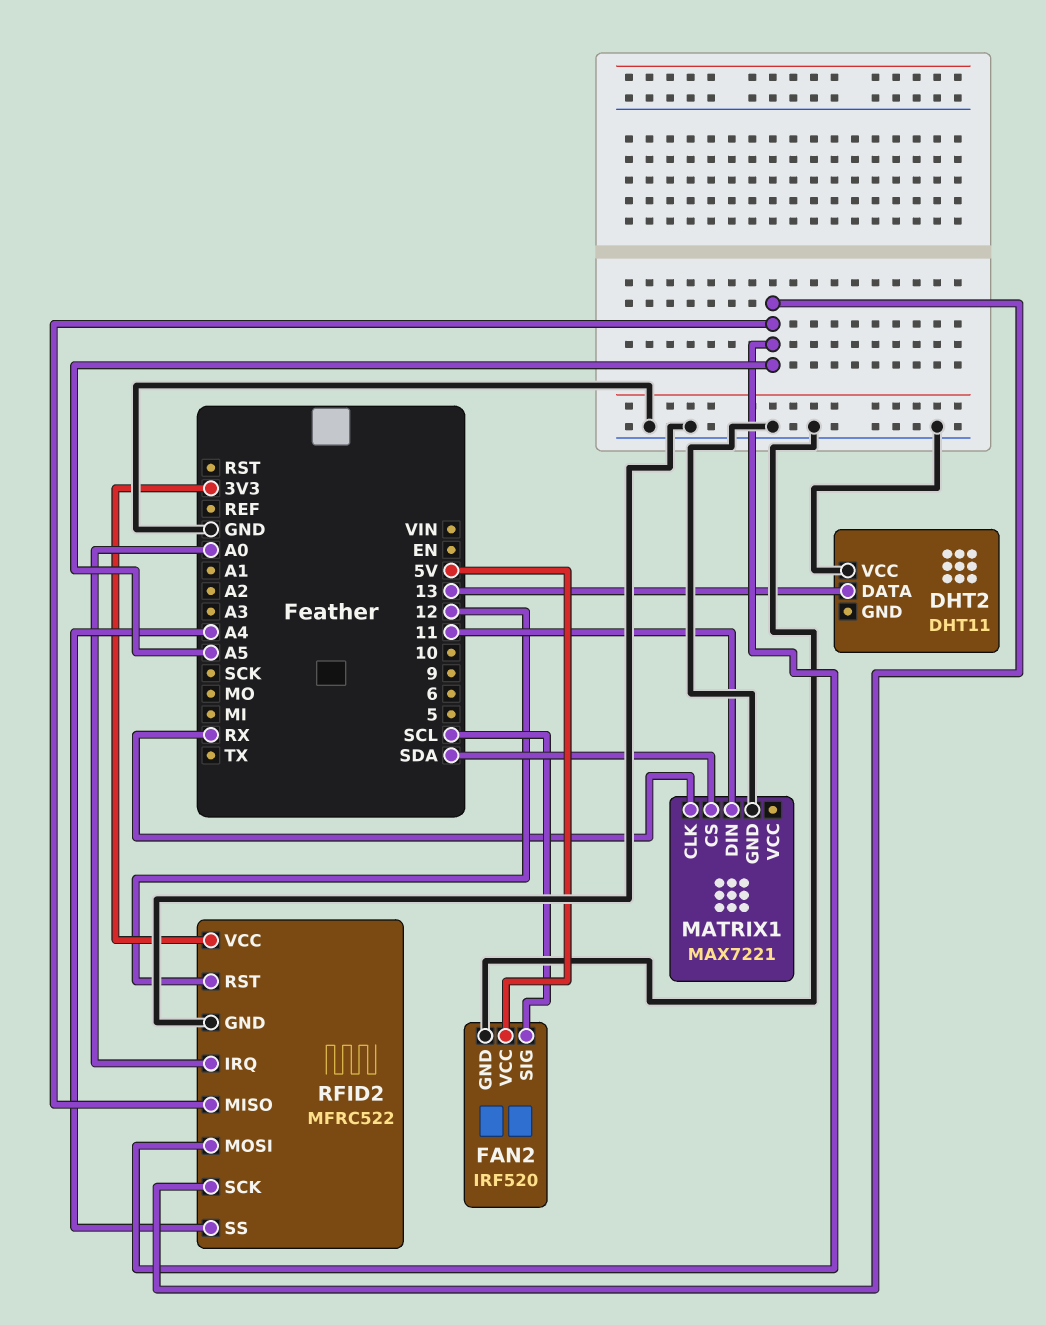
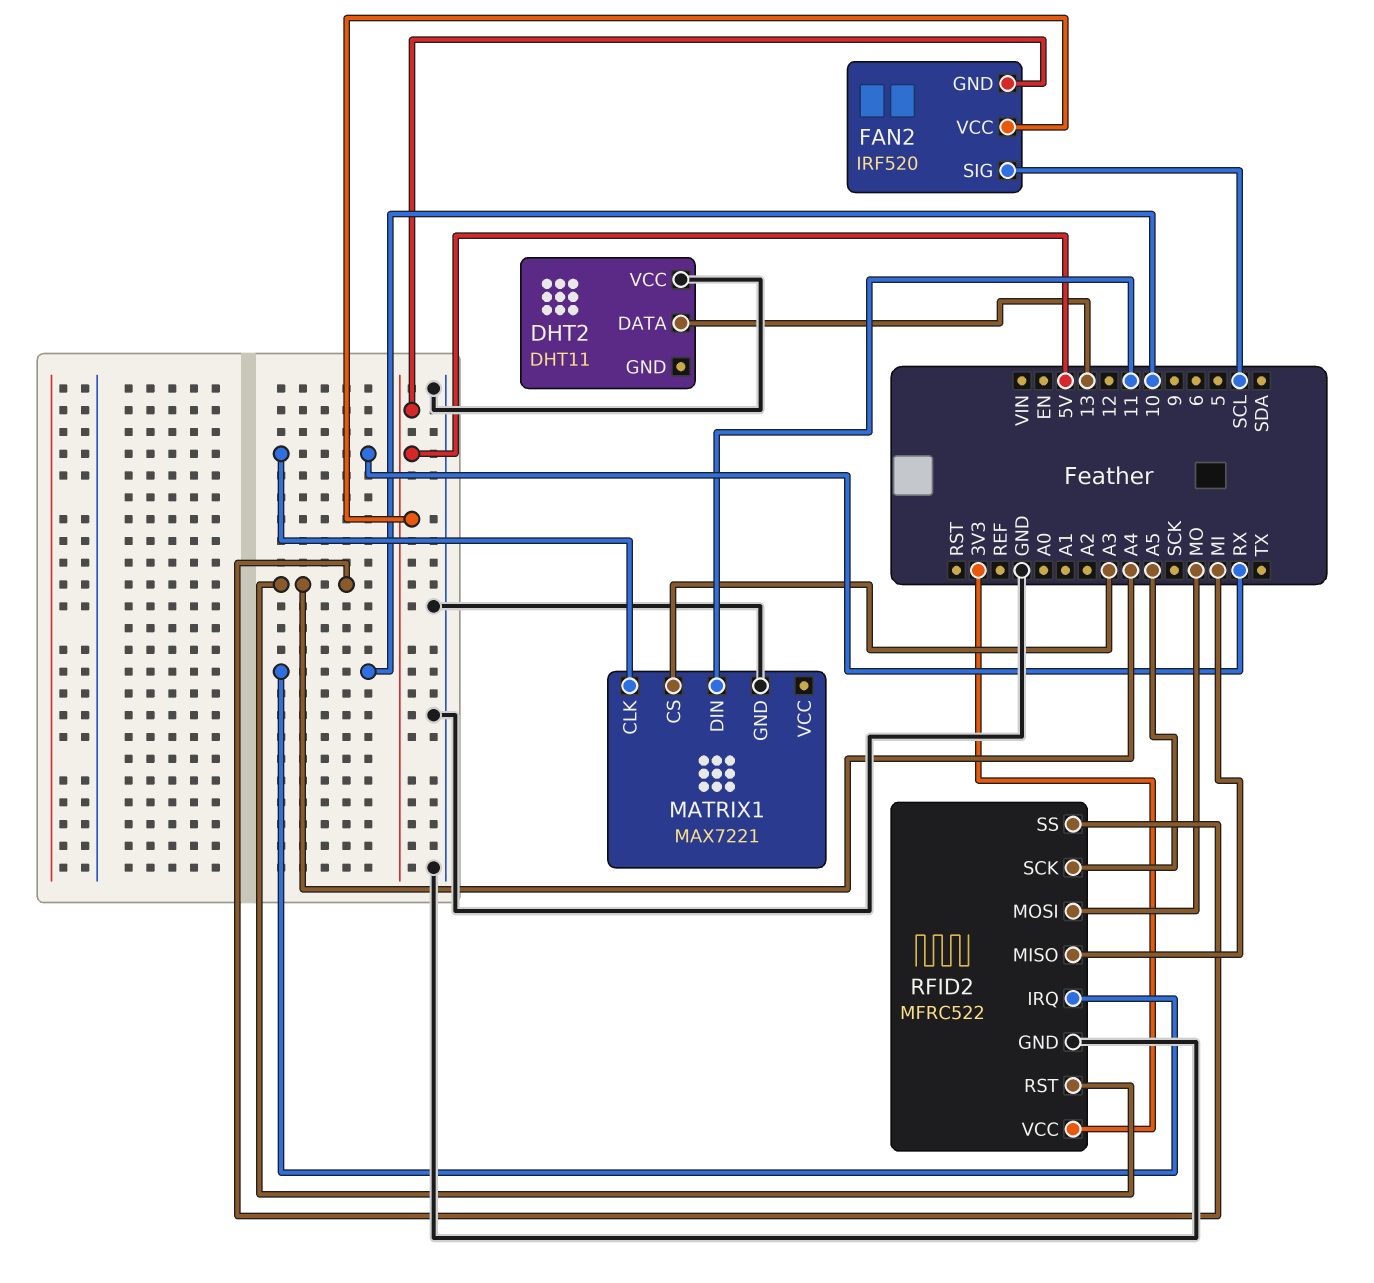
FAN2 pin GND: GND -> 5V
MATRIX1 pin CS: SDA -> A3
RFID2 pin IRQ: A0 -> 10
RFID2 pin MISO: A5 -> MI
RFID2 pin MOSI: A5 -> MO
RFID2 pin RST: 12 -> A4

